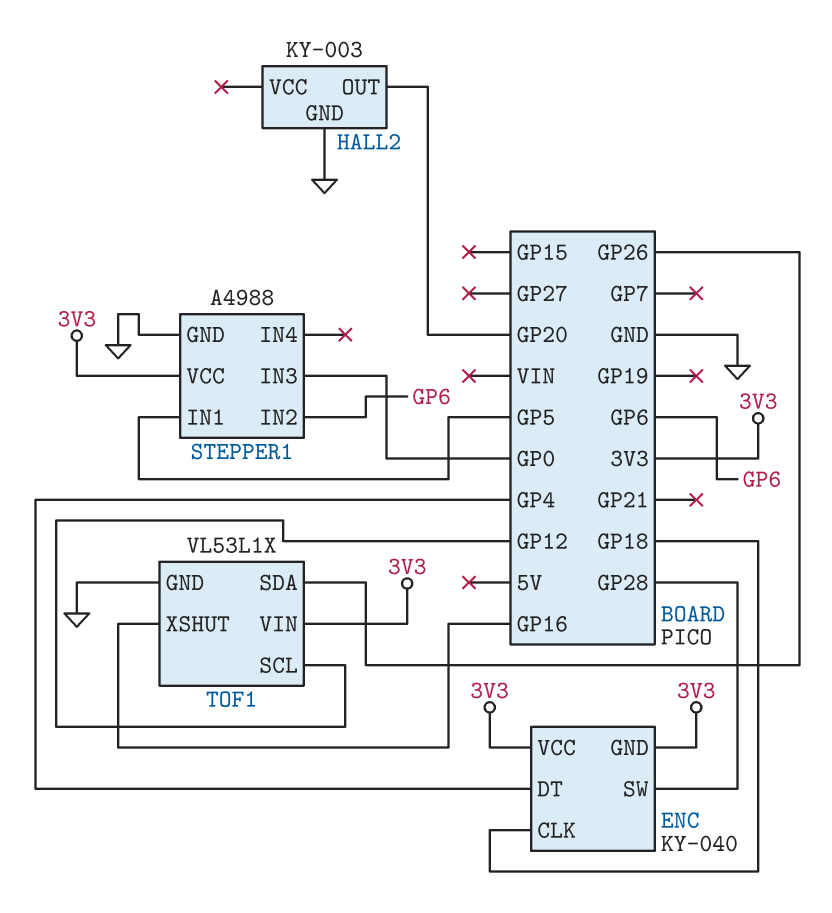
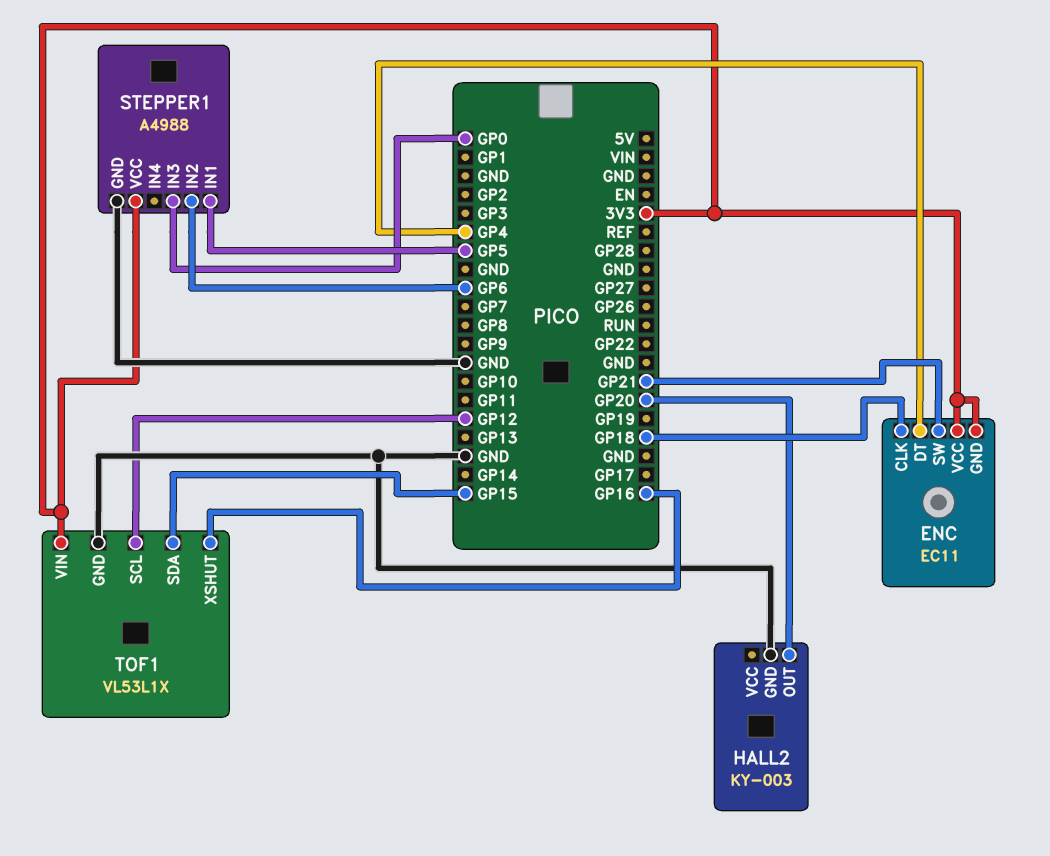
ENC: KY-040 -> EC11
ENC pin SW: GP28 -> GP21
TOF1 pin SDA: GP26 -> GP15

